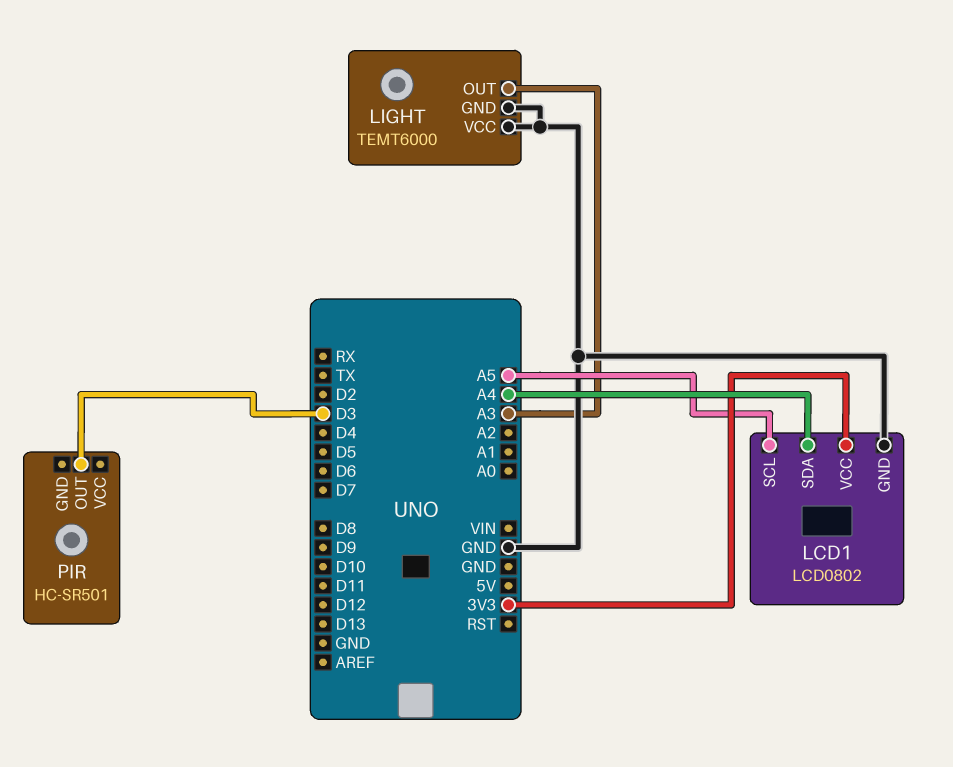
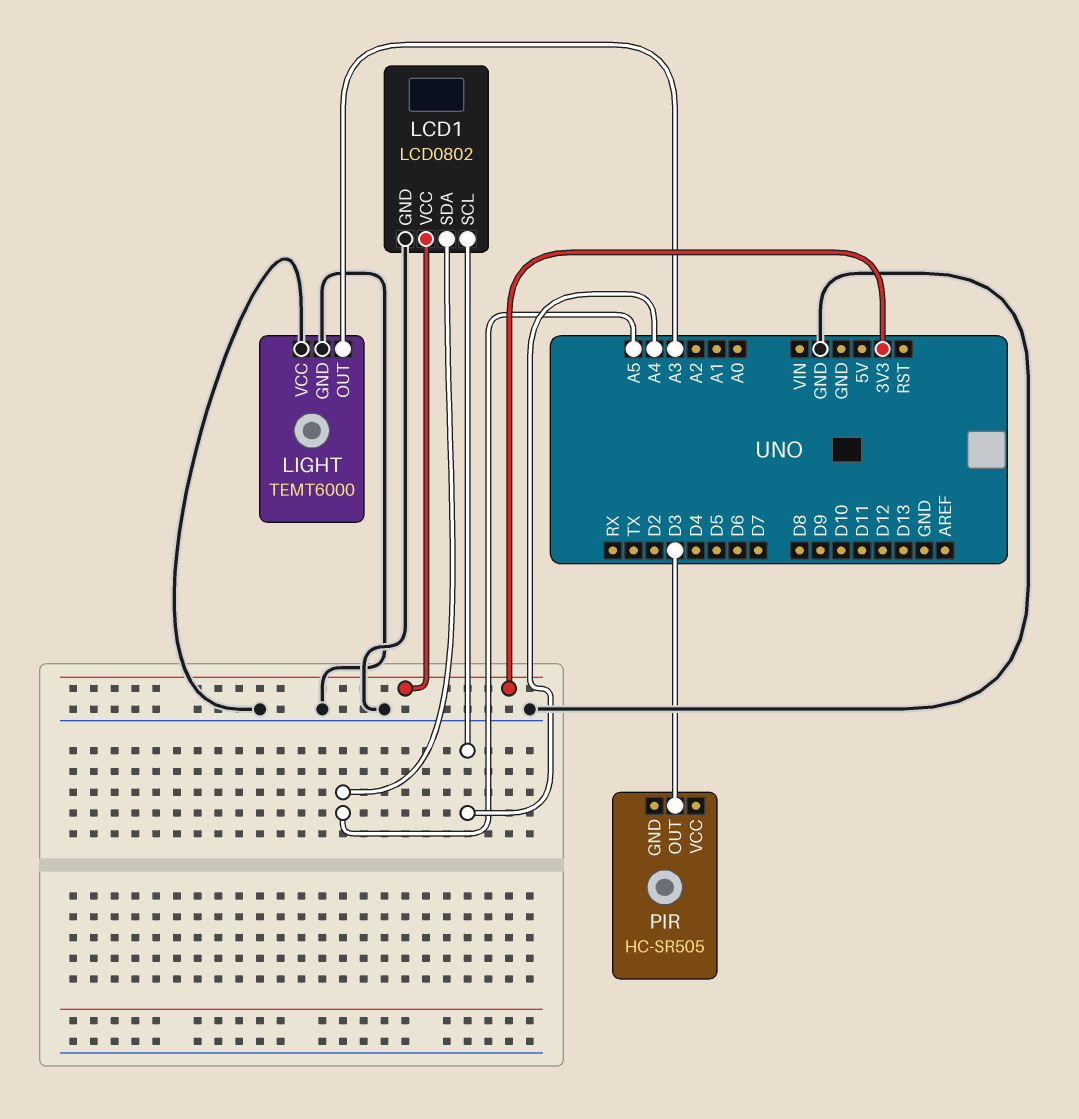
LCD1 pin SCL: A5 -> A4
LCD1 pin SDA: A4 -> A5
PIR: HC-SR501 -> HC-SR505

